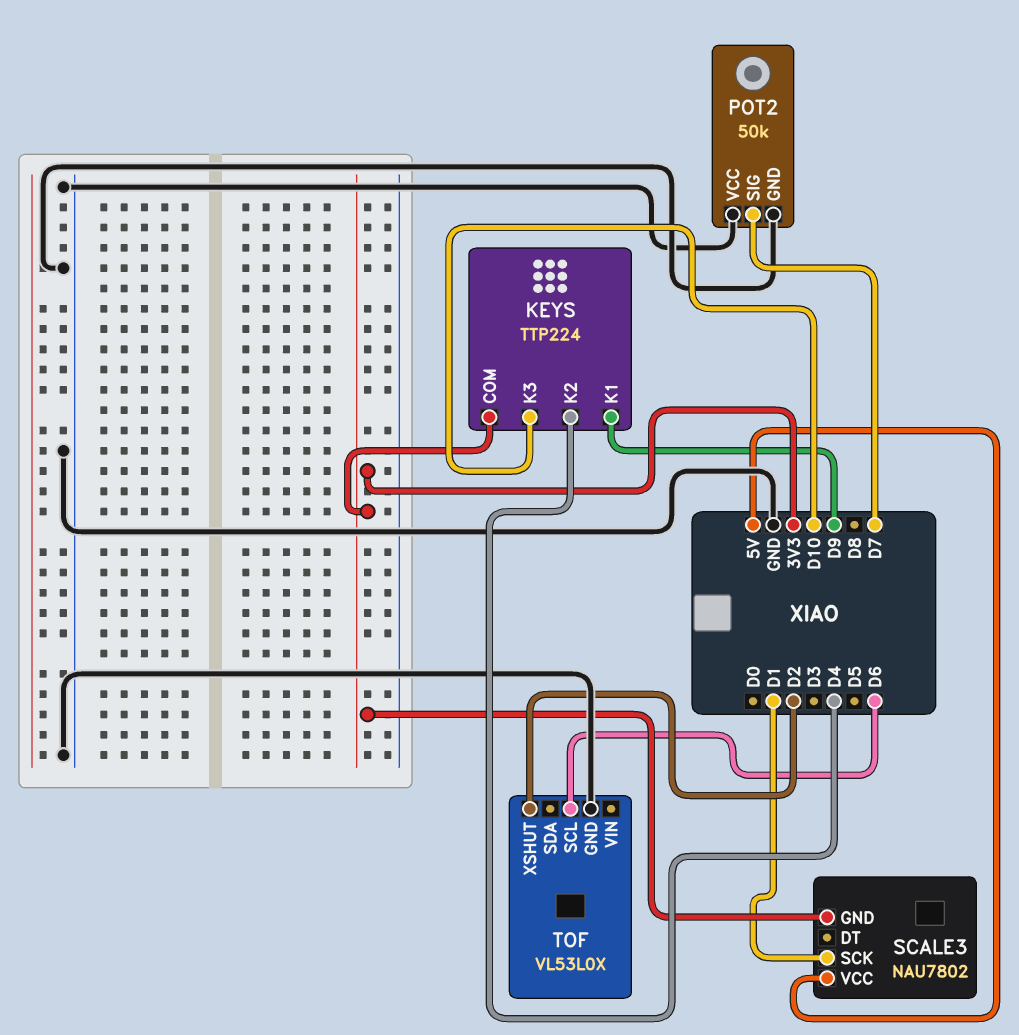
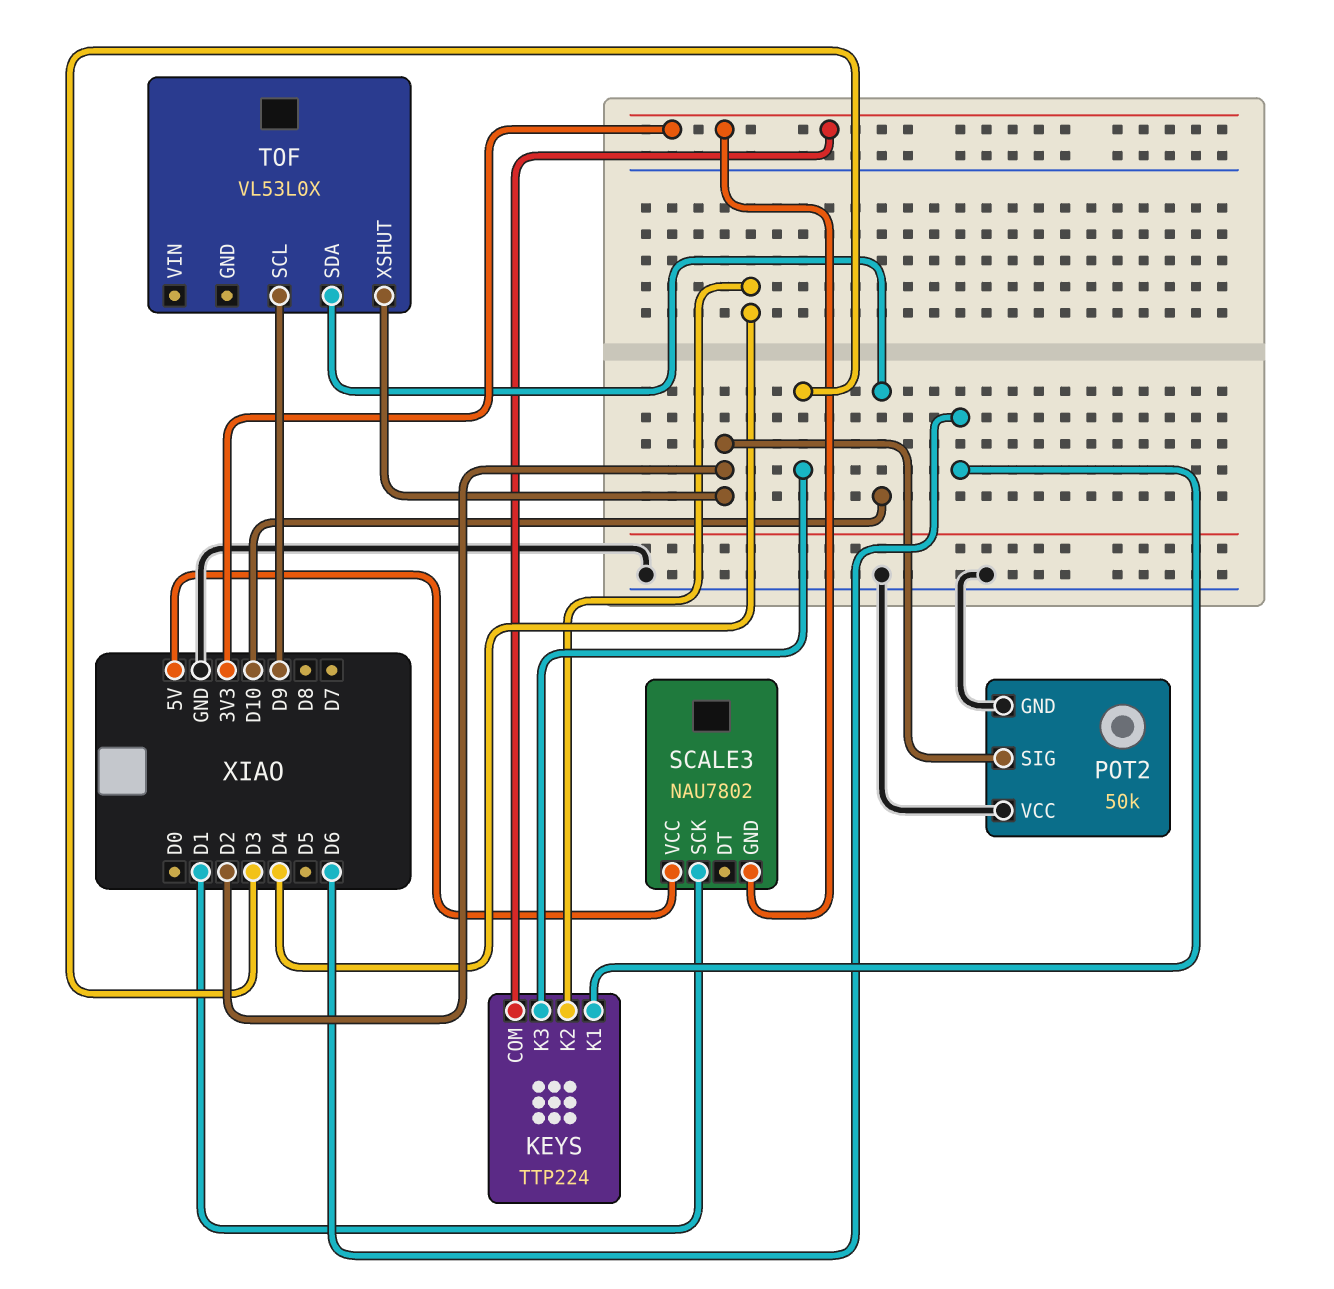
KEYS pin K1: D9 -> D6
KEYS pin K3: D10 -> D3
POT2 pin SIG: D7 -> D2
TOF pin GND: GND -> none
TOF pin SCL: D6 -> D9
TOF pin SDA: none -> D10

